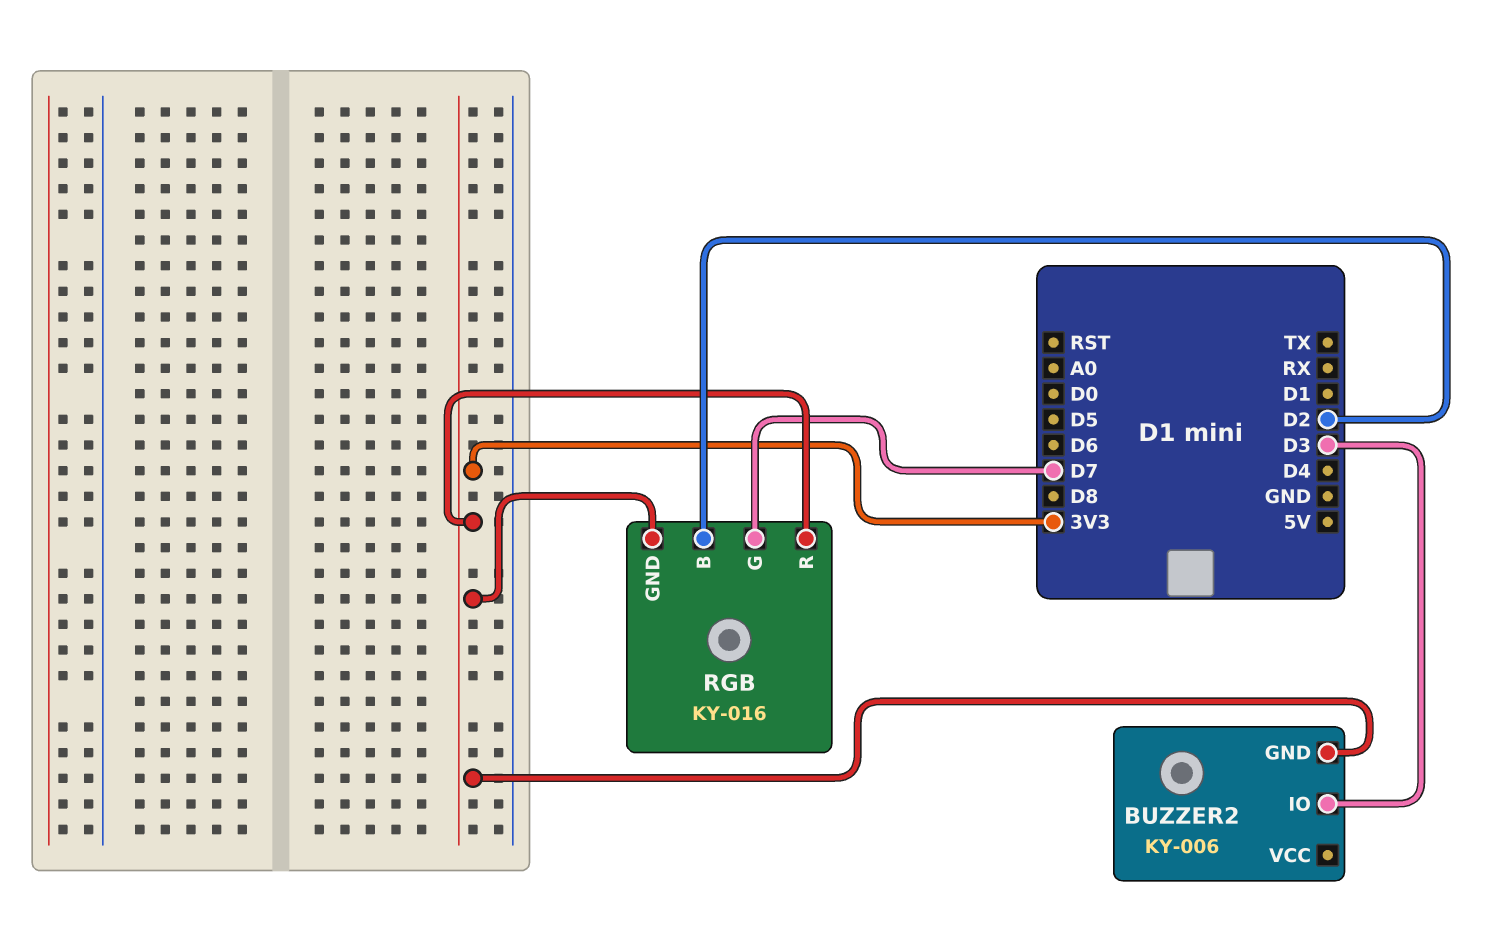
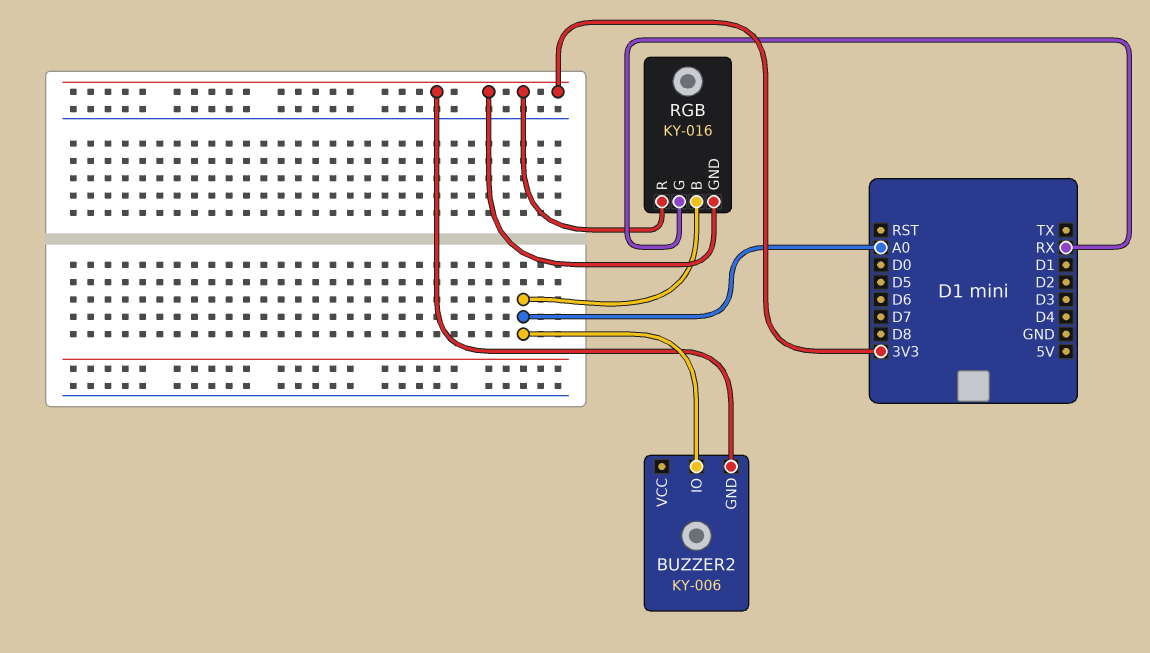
BUZZER2 pin IO: D3 -> A0
RGB pin B: D2 -> A0
RGB pin G: D7 -> RX

